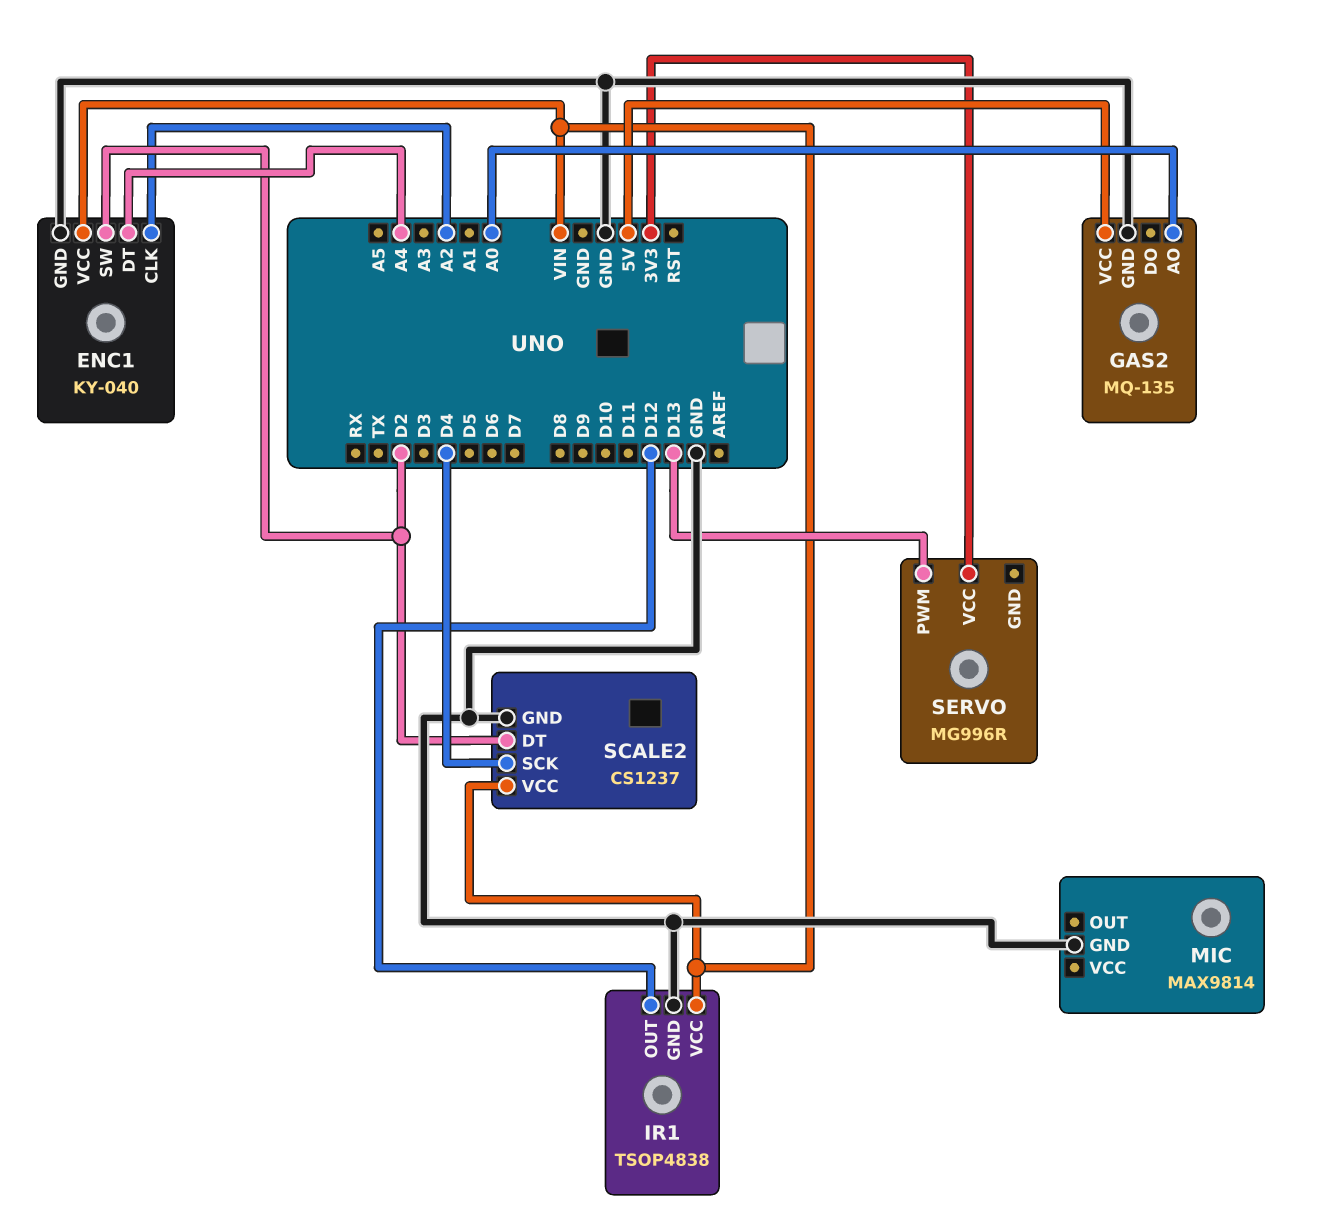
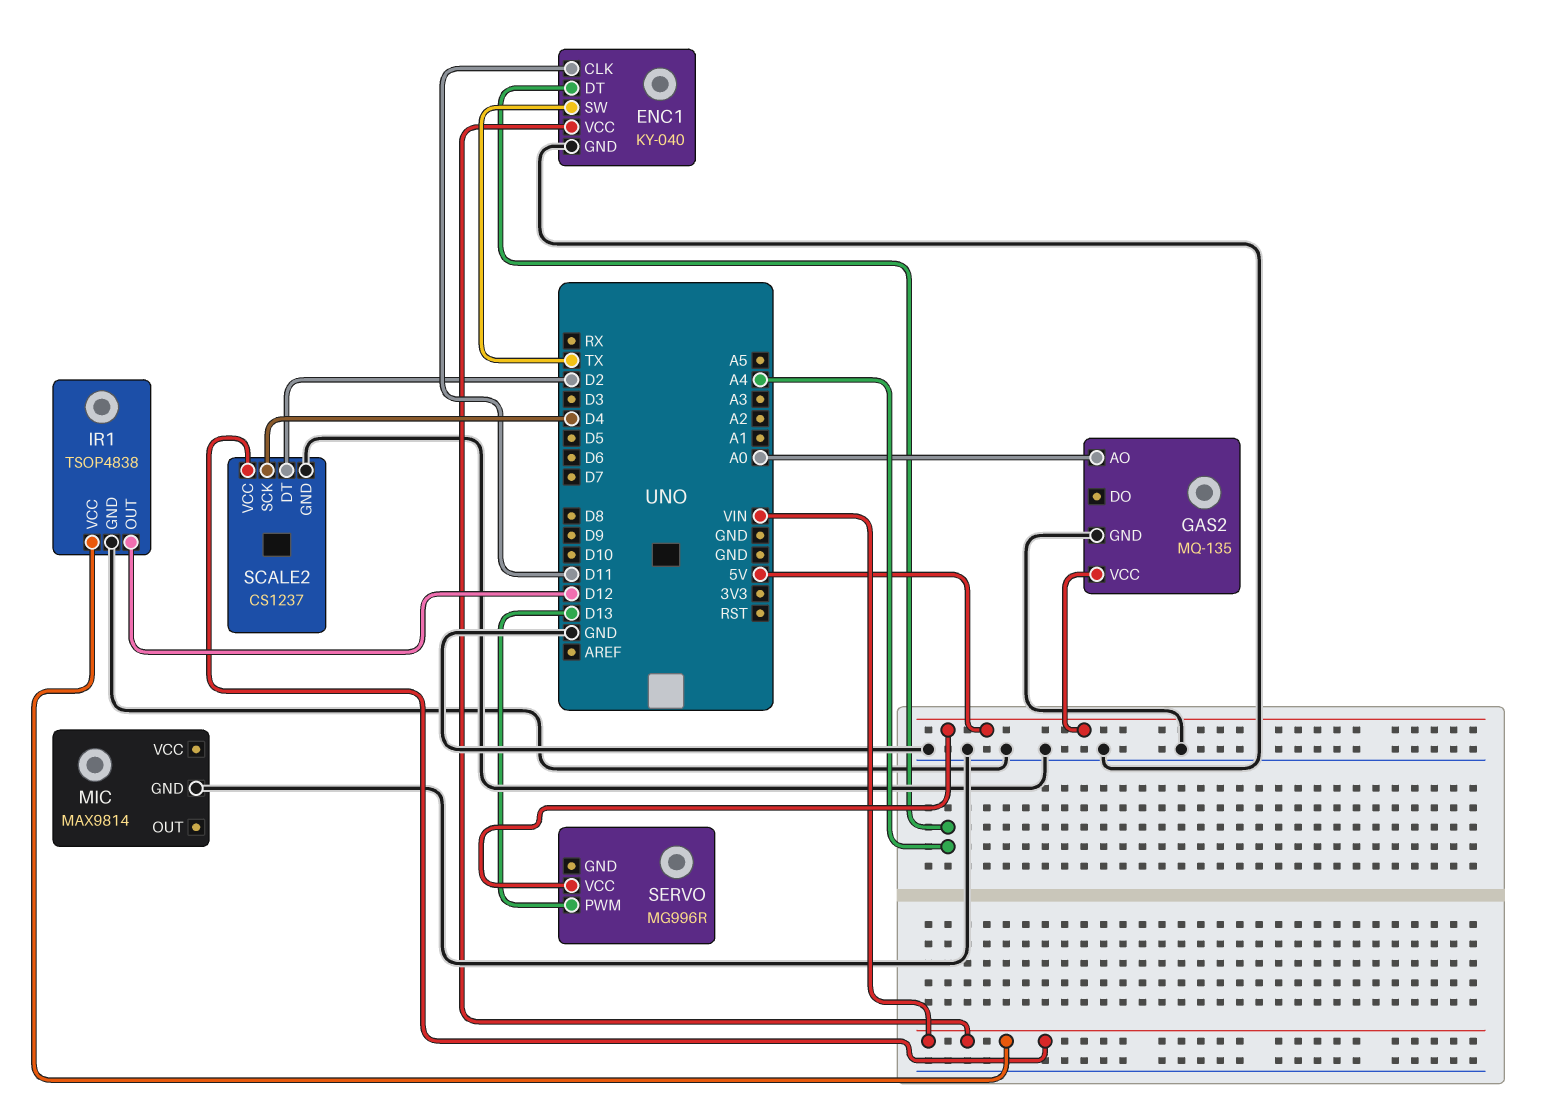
ENC1 pin CLK: A2 -> D11
ENC1 pin SW: D2 -> TX
SERVO pin VCC: 3V3 -> 5V

